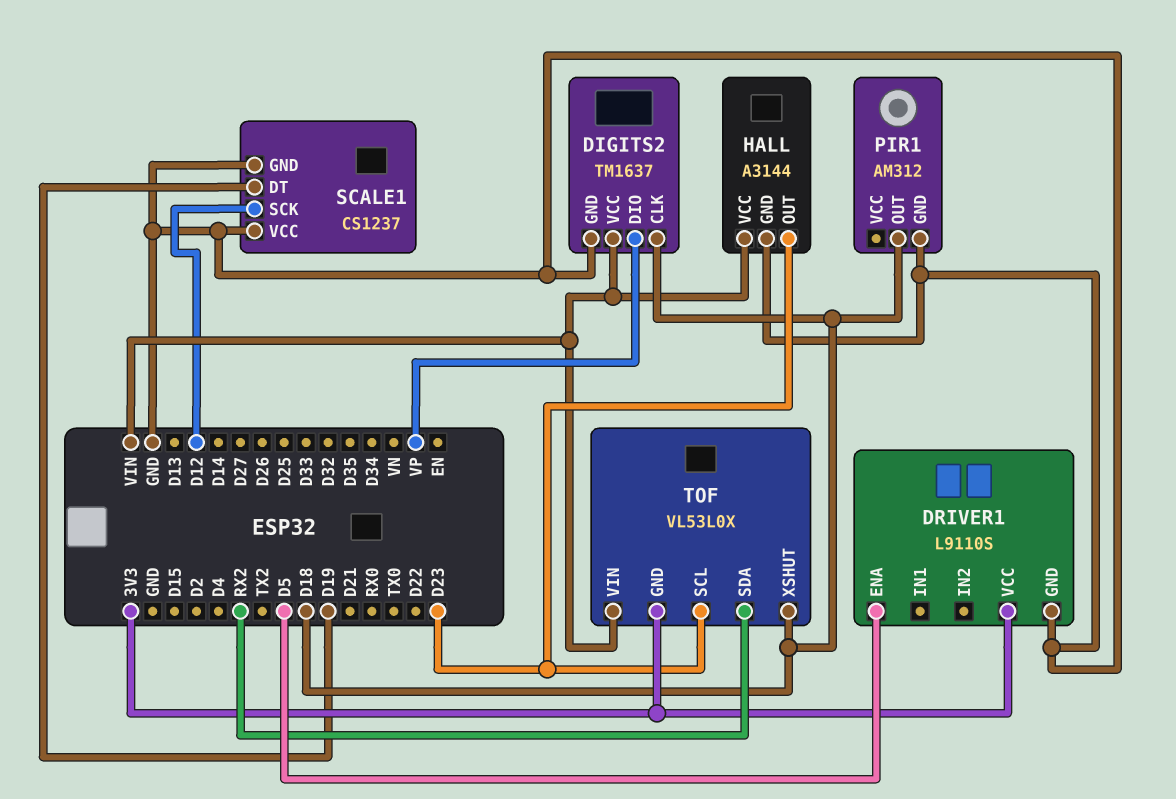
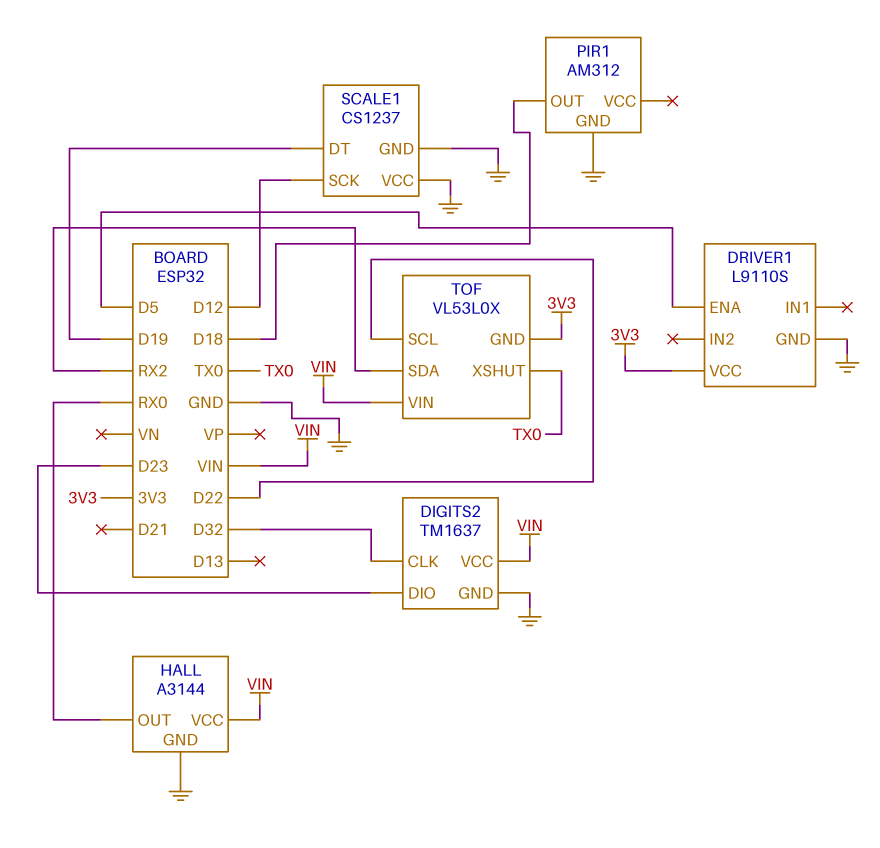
DIGITS2 pin CLK: D18 -> D32
DIGITS2 pin DIO: VP -> D23
HALL pin OUT: D23 -> RX0
TOF pin SCL: D23 -> D22
TOF pin XSHUT: D18 -> TX0

